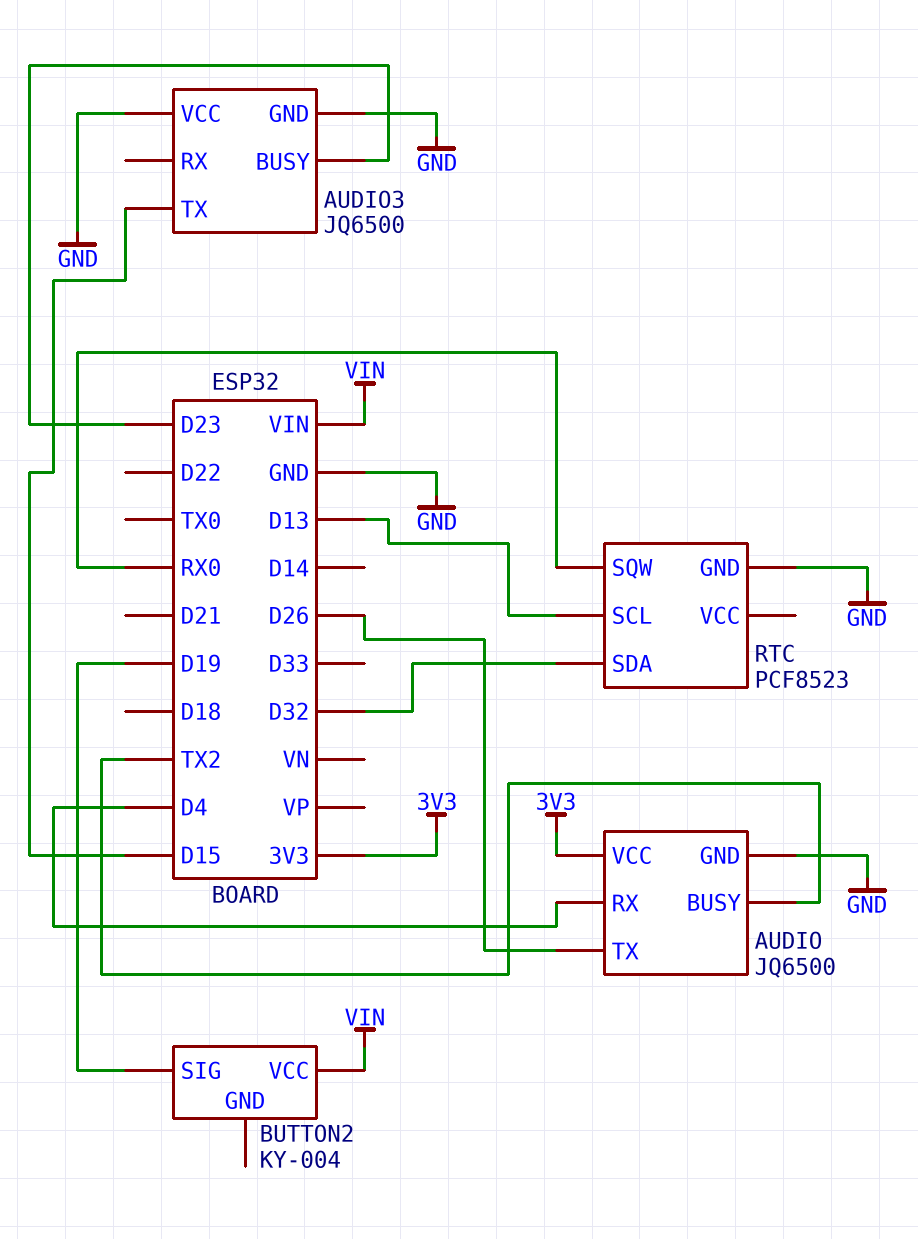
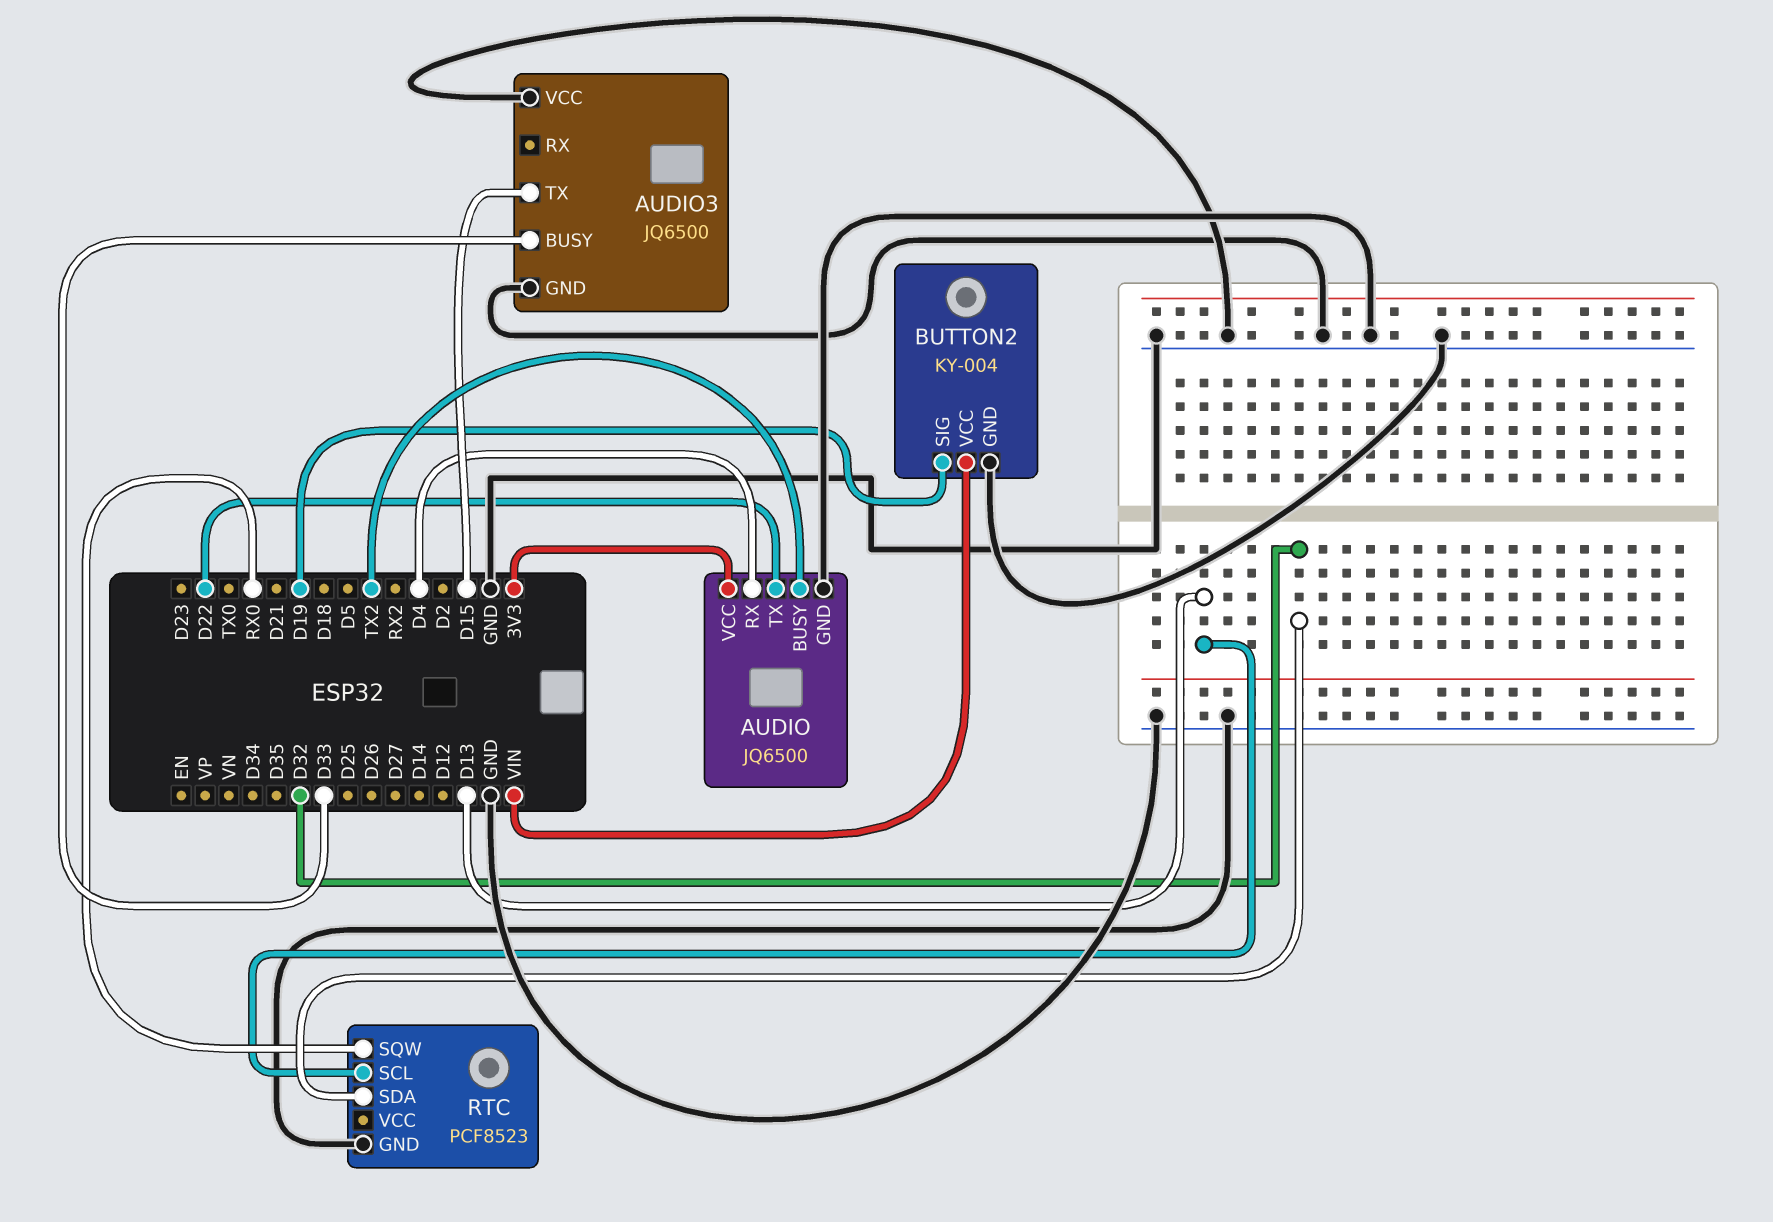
AUDIO pin TX: D26 -> D22
AUDIO3 pin BUSY: D23 -> D33
BUTTON2 pin GND: none -> GND

